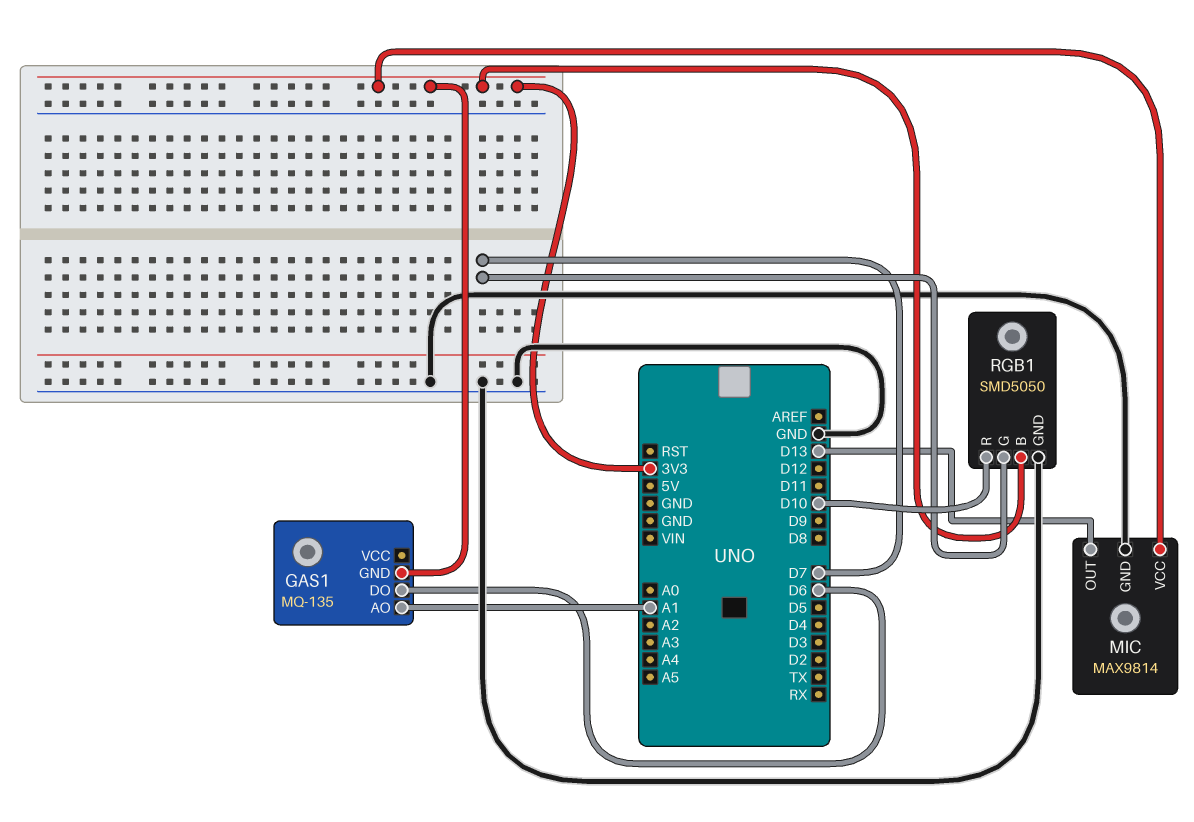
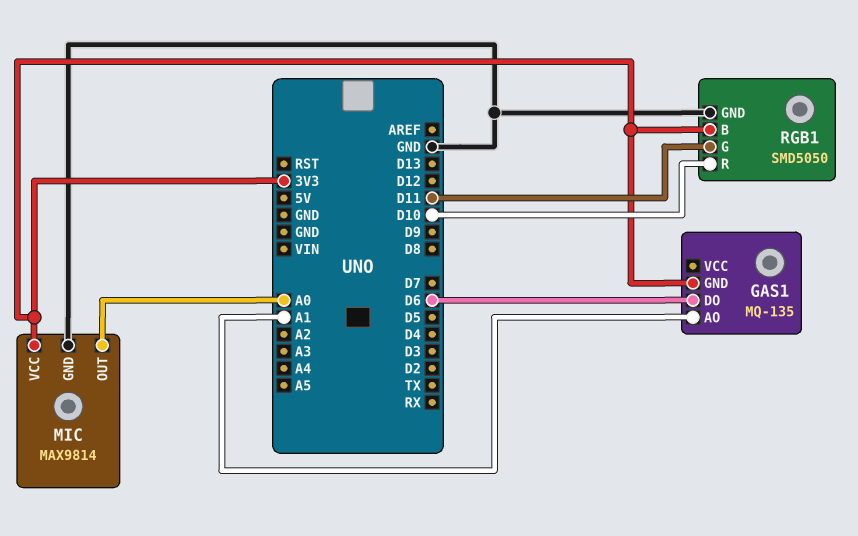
MIC pin OUT: D13 -> A0
RGB1 pin G: D7 -> D11

